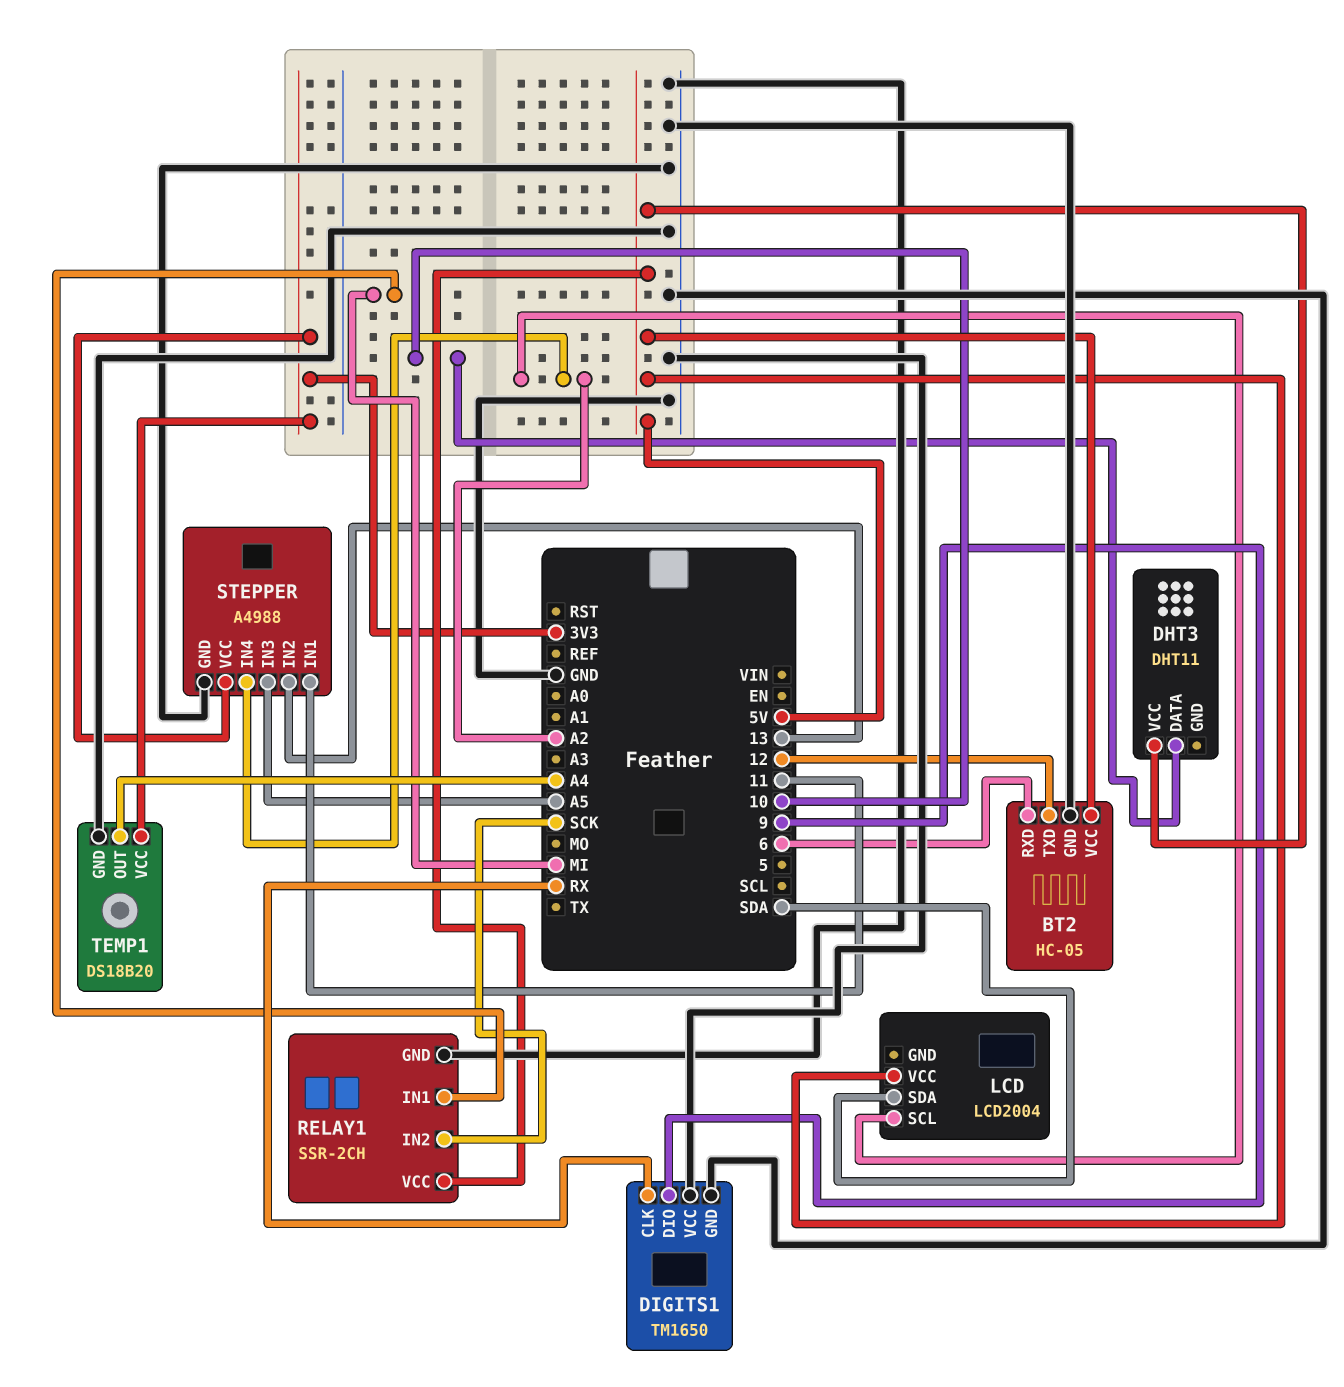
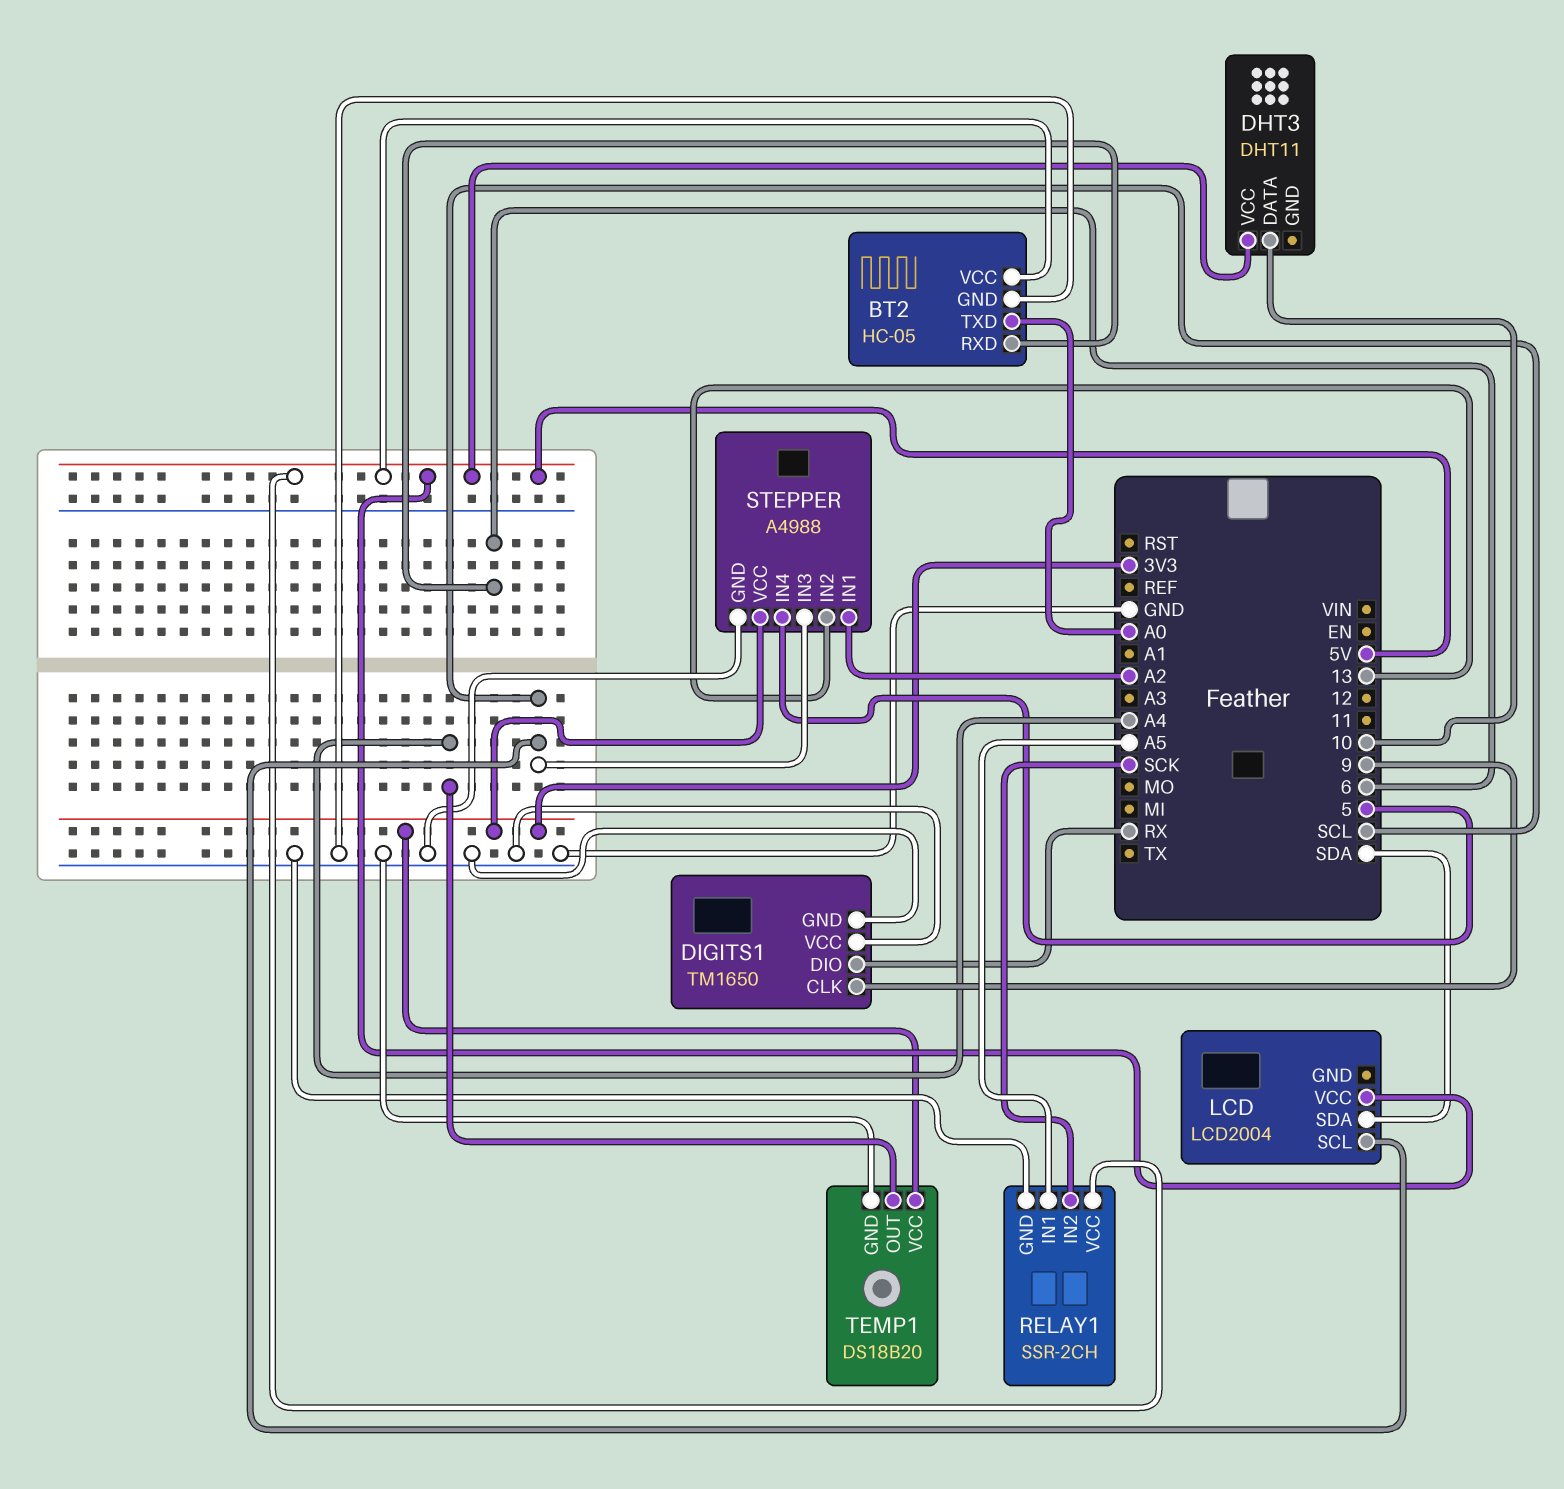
BT2 pin TXD: 12 -> A0
DIGITS1 pin CLK: RX -> 9
DIGITS1 pin DIO: 9 -> RX
LCD pin SCL: A2 -> SCL
RELAY1 pin IN1: MI -> A5
STEPPER pin IN1: 11 -> A2
STEPPER pin IN3: A5 -> SCL
STEPPER pin IN4: A2 -> 5

